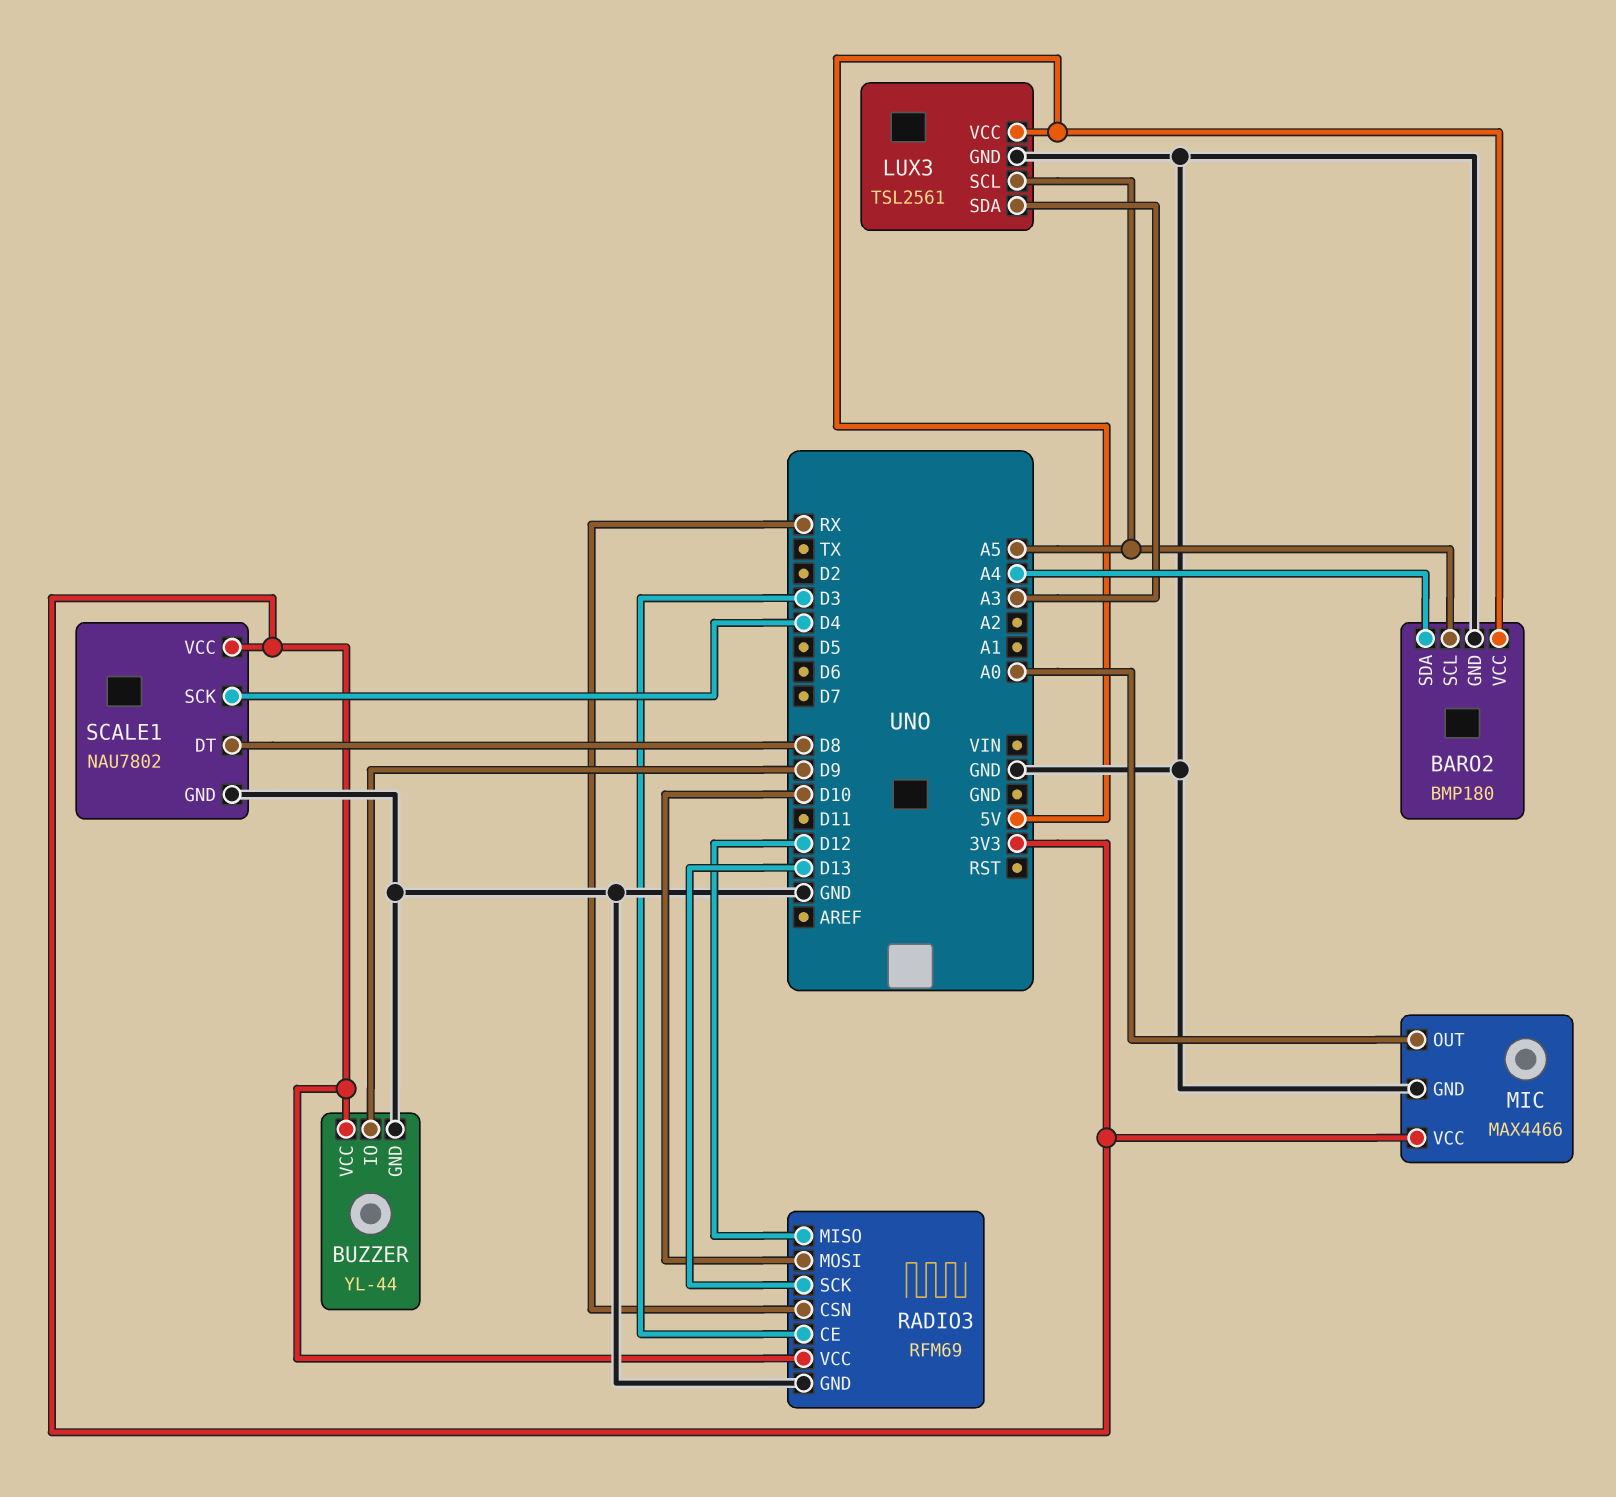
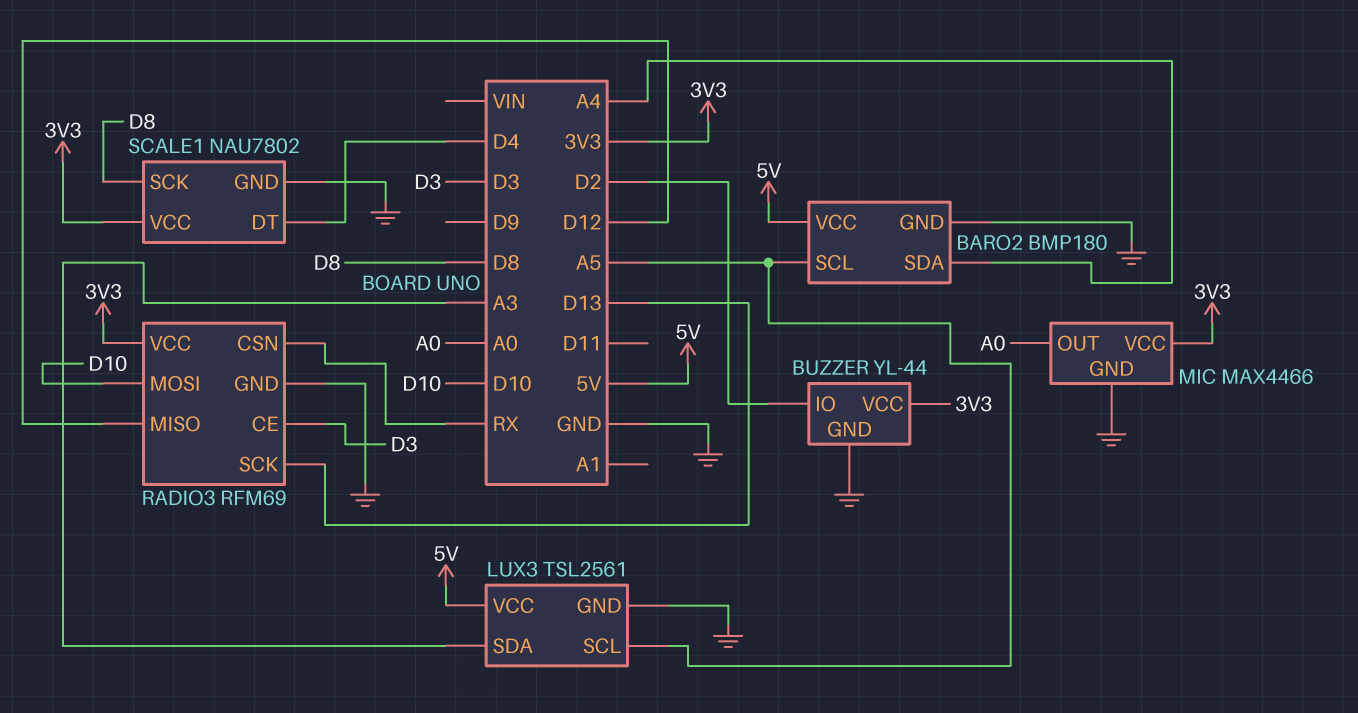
BUZZER pin IO: D9 -> D2
SCALE1 pin DT: D8 -> D4
SCALE1 pin SCK: D4 -> D8

